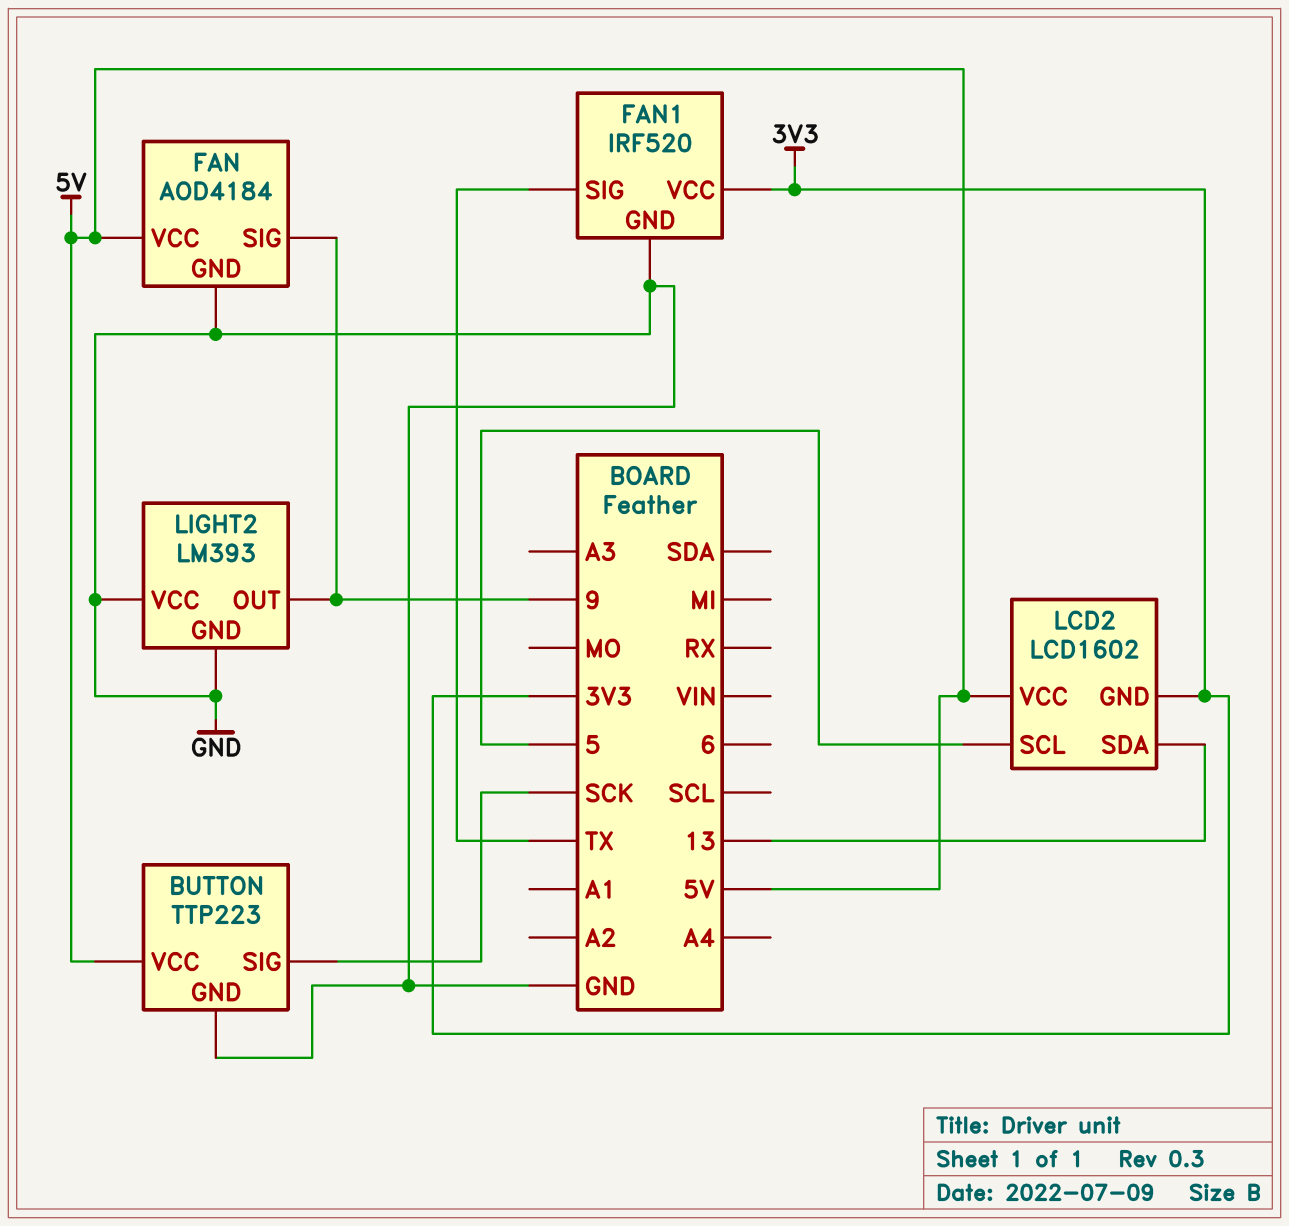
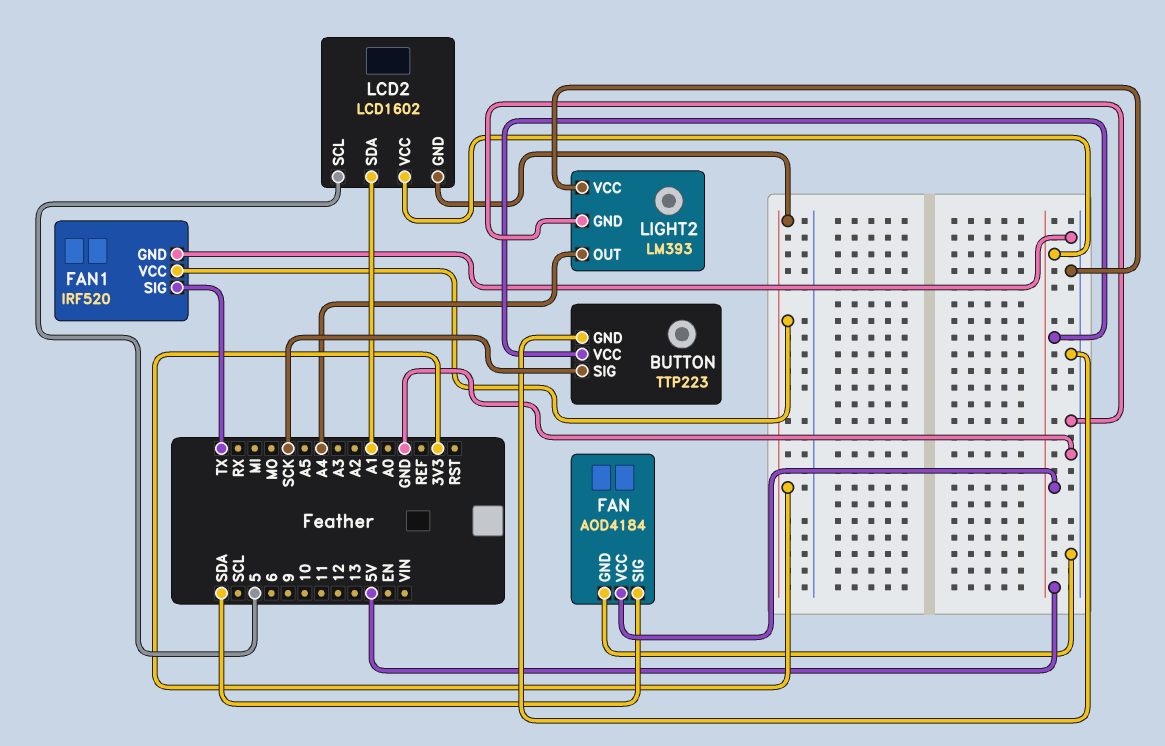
FAN pin SIG: 9 -> SDA
LCD2 pin SDA: 13 -> A1
LIGHT2 pin OUT: 9 -> A4

